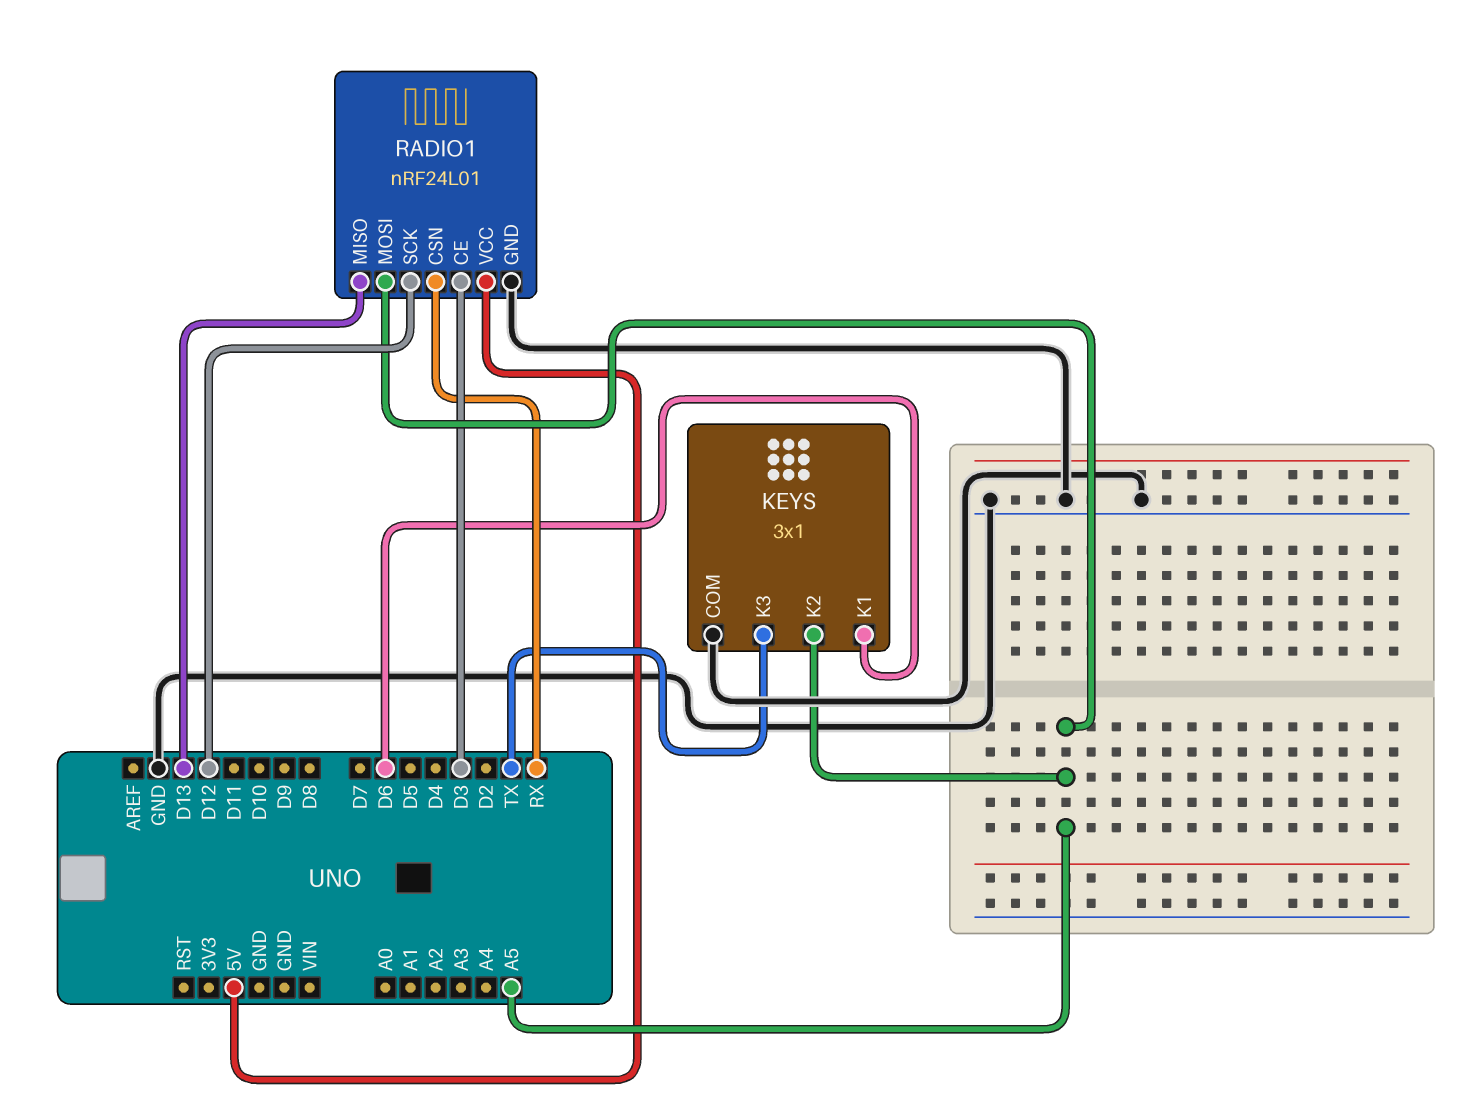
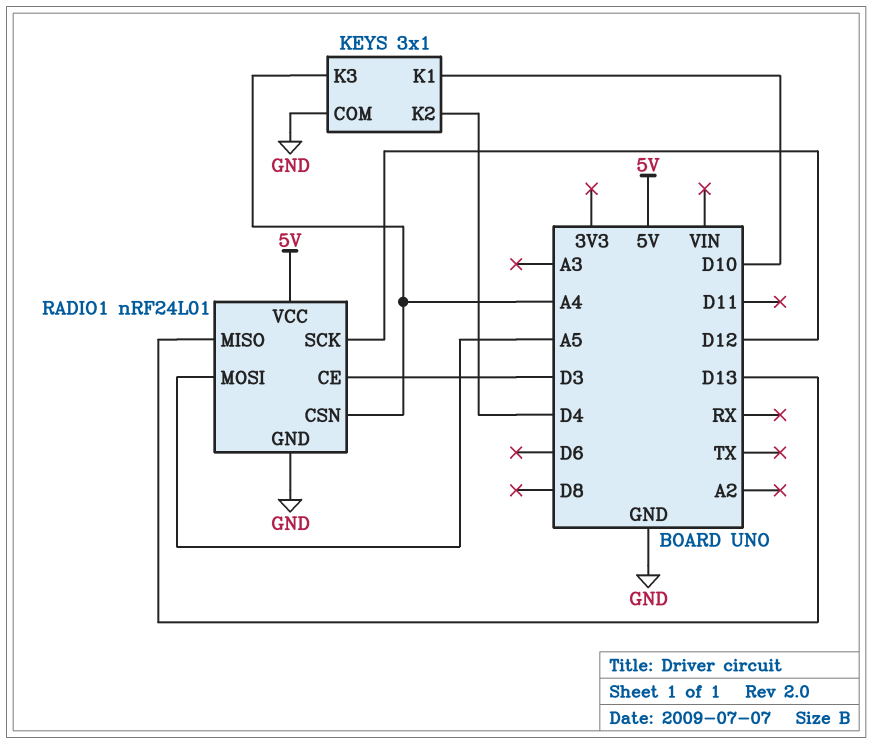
KEYS pin K1: D6 -> D10
KEYS pin K2: A5 -> D4
KEYS pin K3: TX -> A4
RADIO1 pin CSN: RX -> A4

